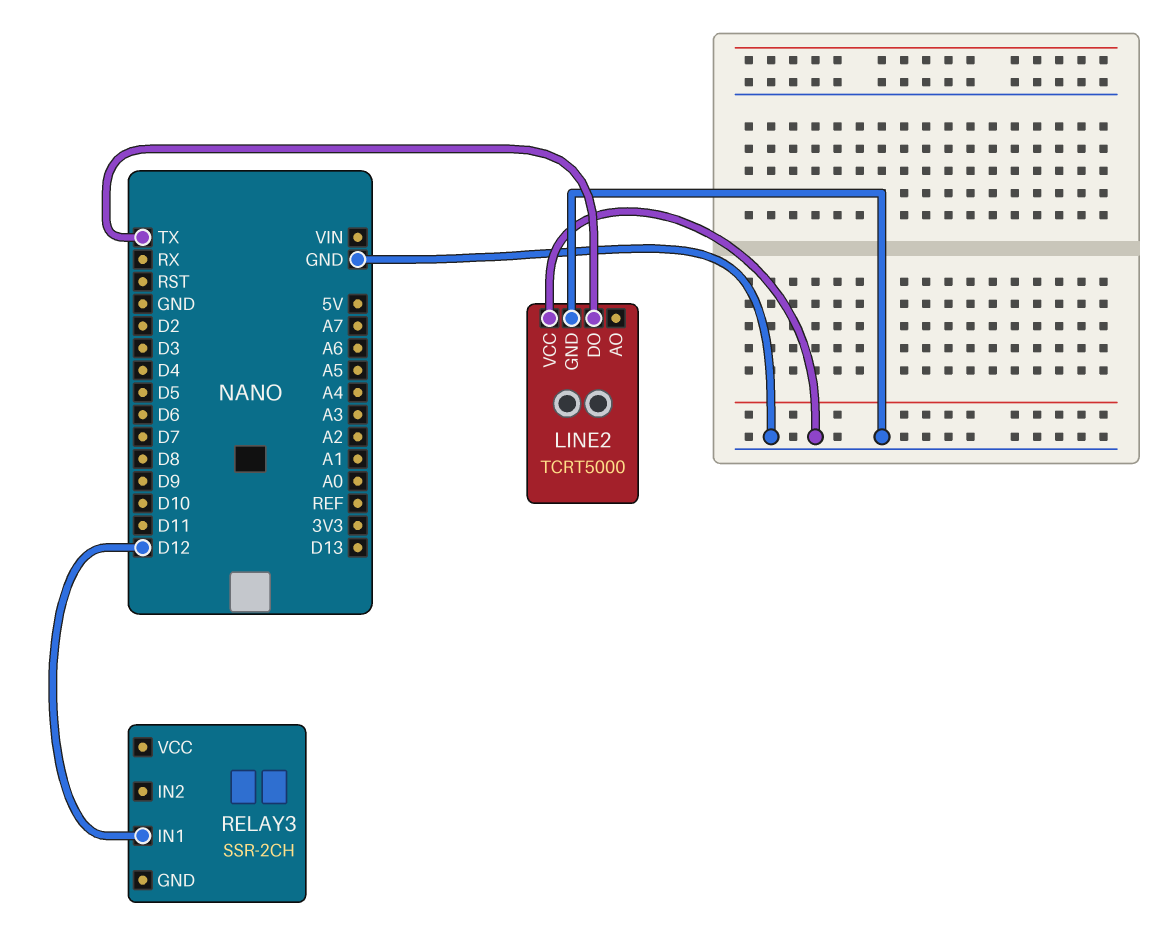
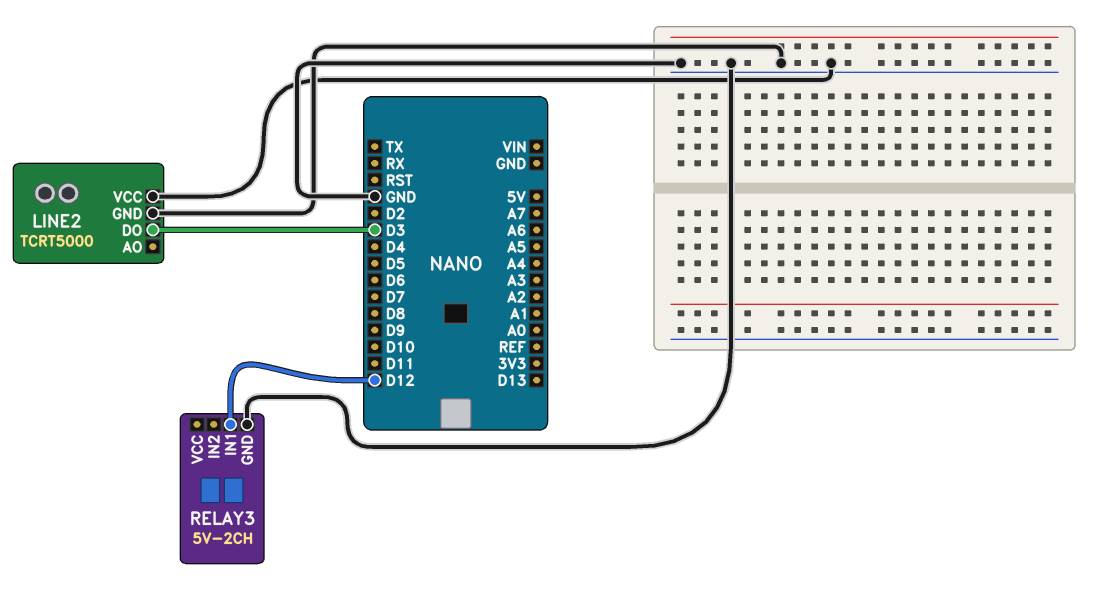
LINE2 pin DO: TX -> D3
RELAY3: SSR-2CH -> 5V-2CH
RELAY3 pin GND: none -> GND

